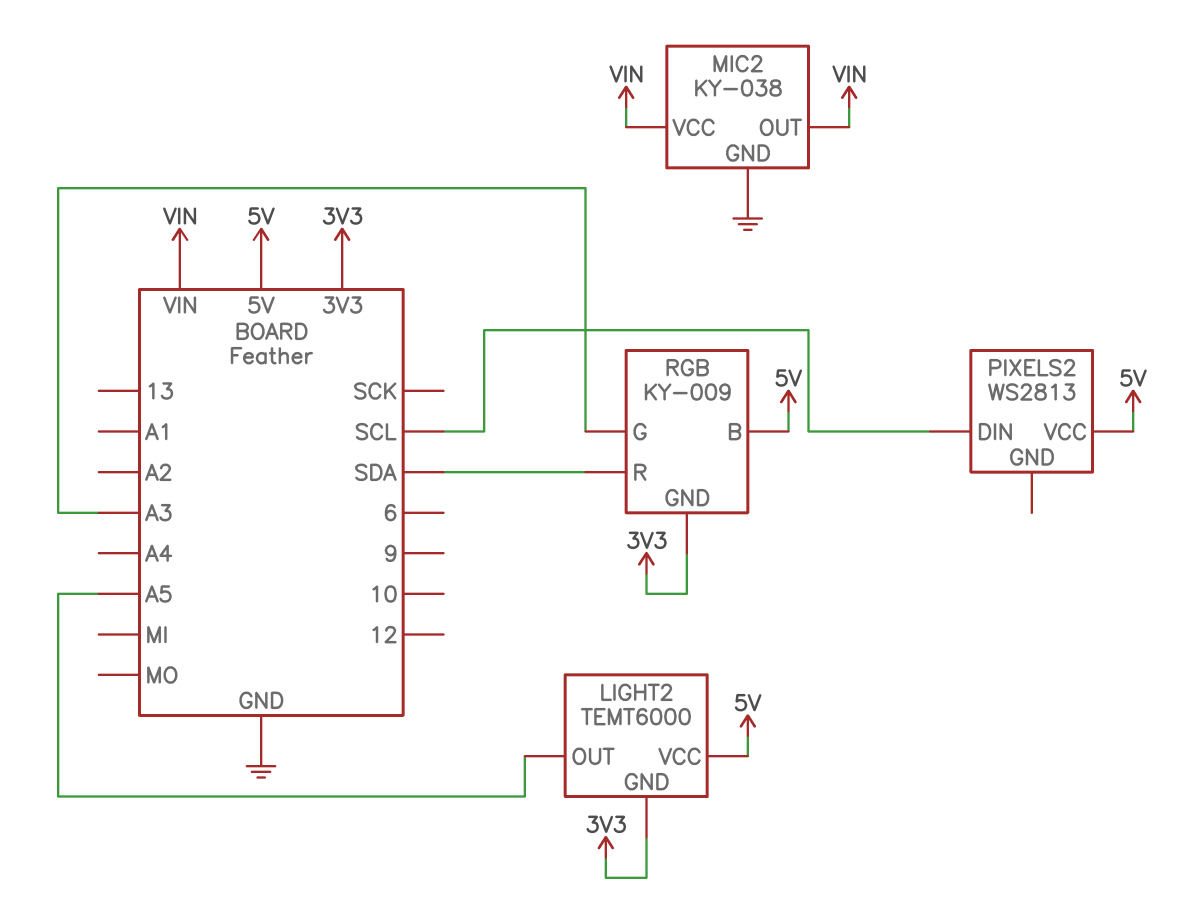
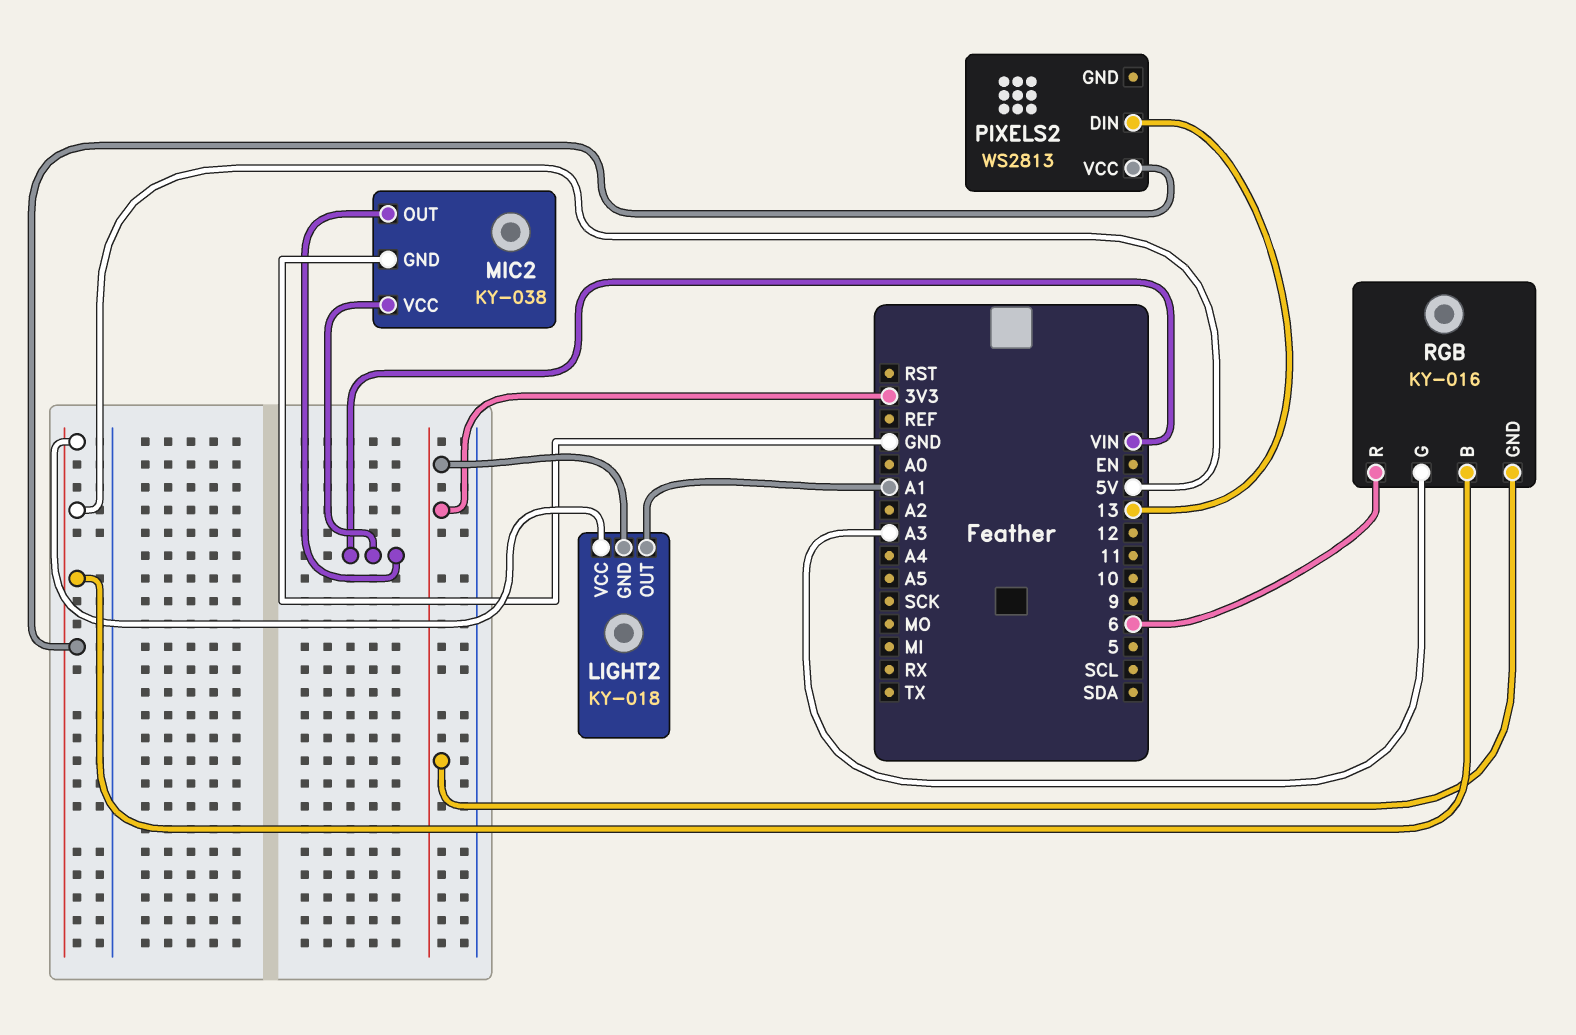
LIGHT2: TEMT6000 -> KY-018
LIGHT2 pin OUT: A5 -> A1
PIXELS2 pin DIN: SCL -> 13
RGB: KY-009 -> KY-016
RGB pin R: SDA -> 6

